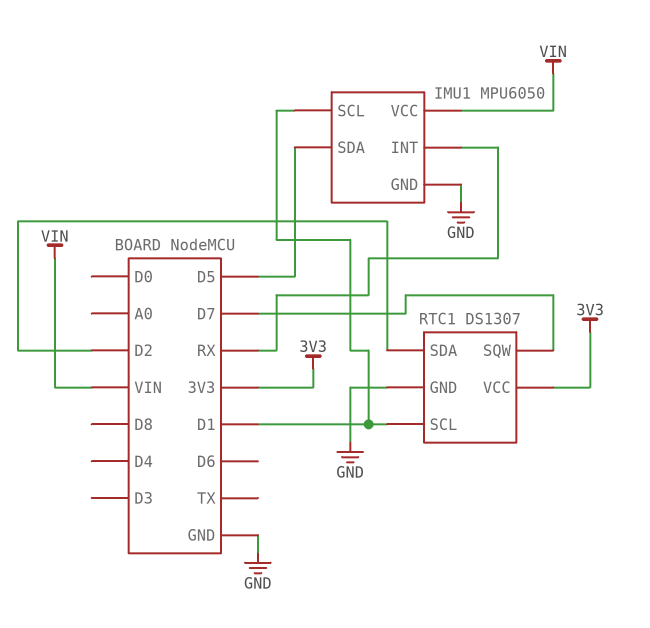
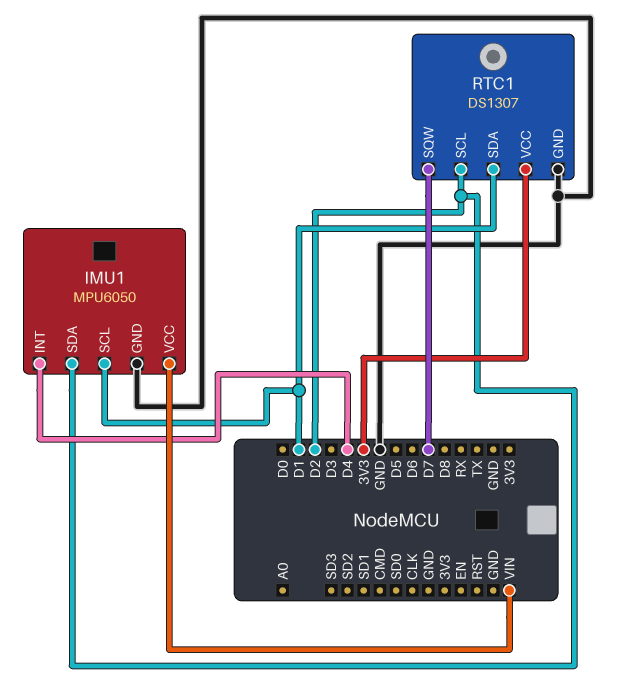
IMU1 pin INT: RX -> D4
IMU1 pin SDA: D5 -> D2
RTC1 pin SCL: D1 -> D2
RTC1 pin SDA: D2 -> D1

